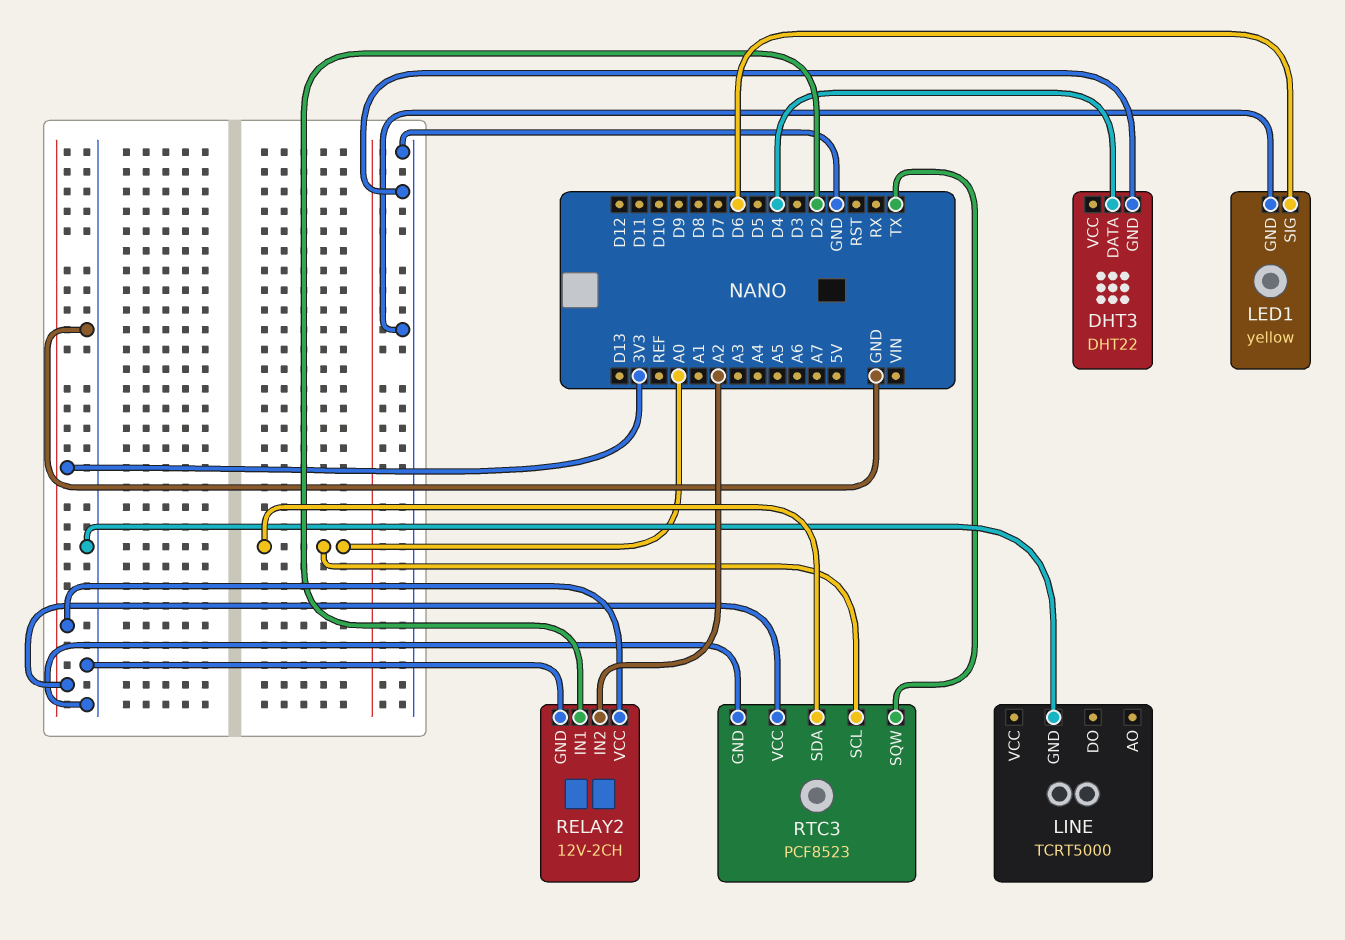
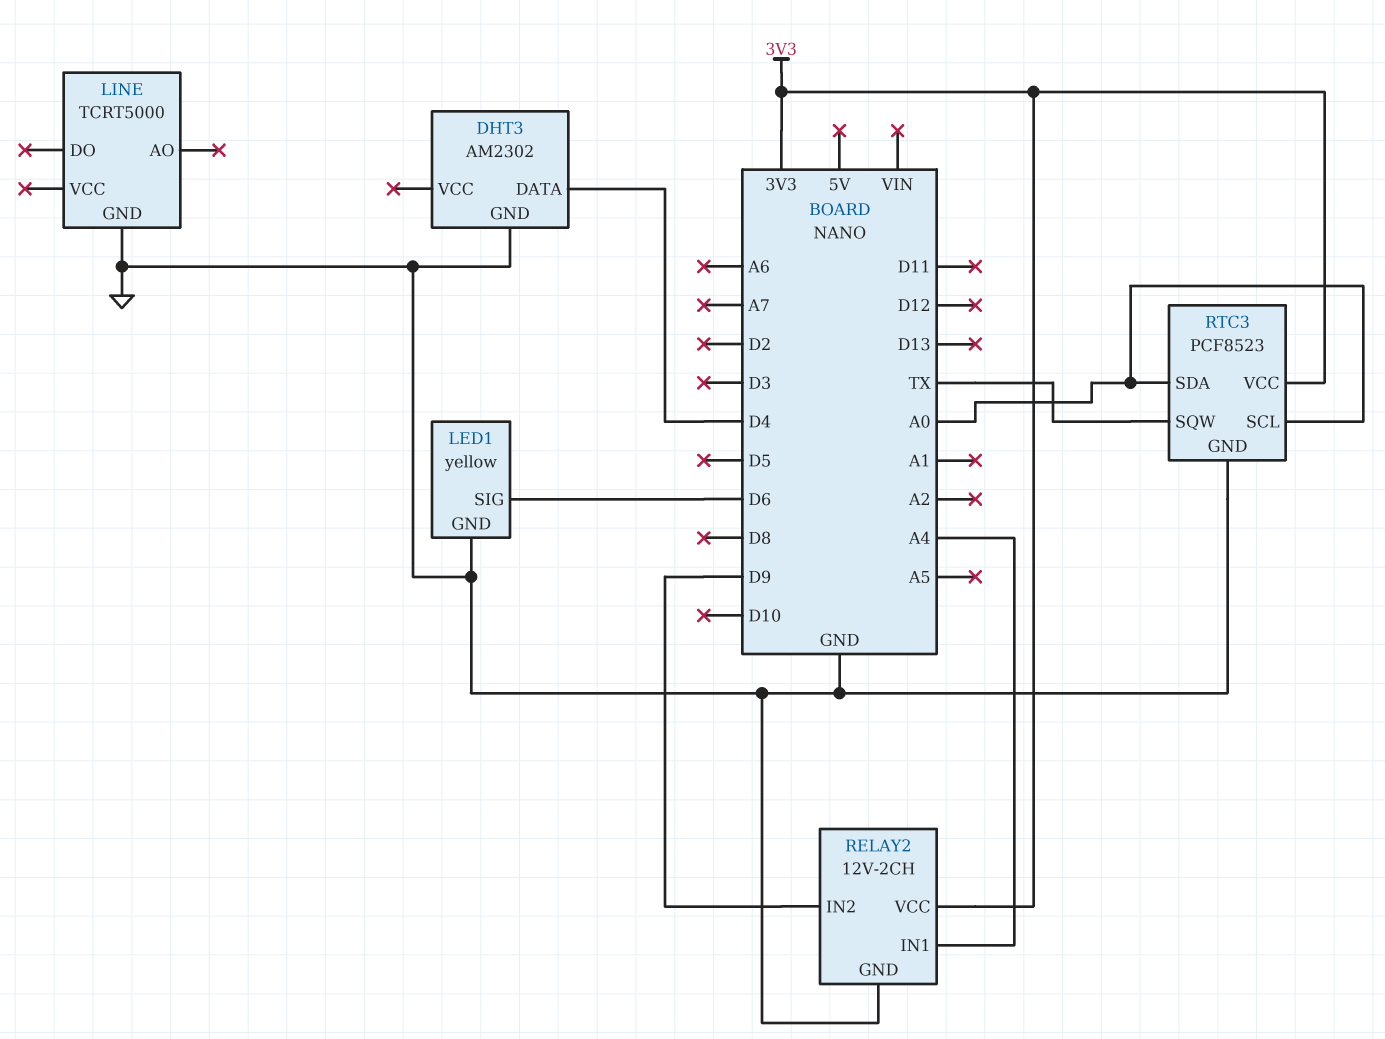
DHT3: DHT22 -> AM2302
RELAY2 pin IN1: D2 -> A4
RELAY2 pin IN2: A2 -> D9

